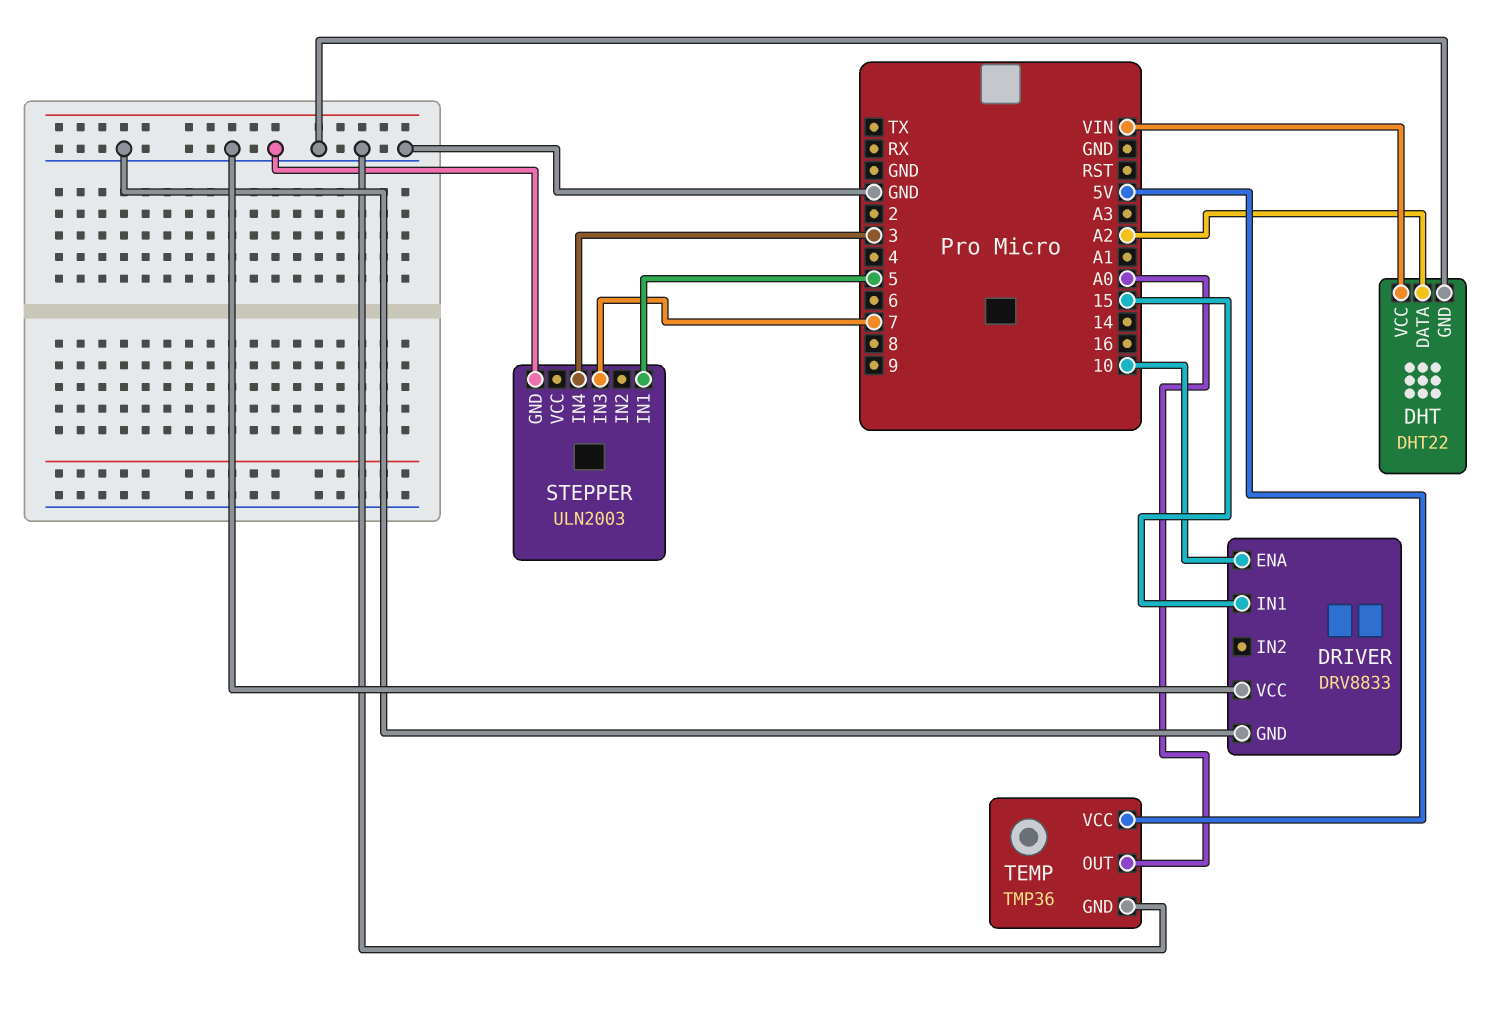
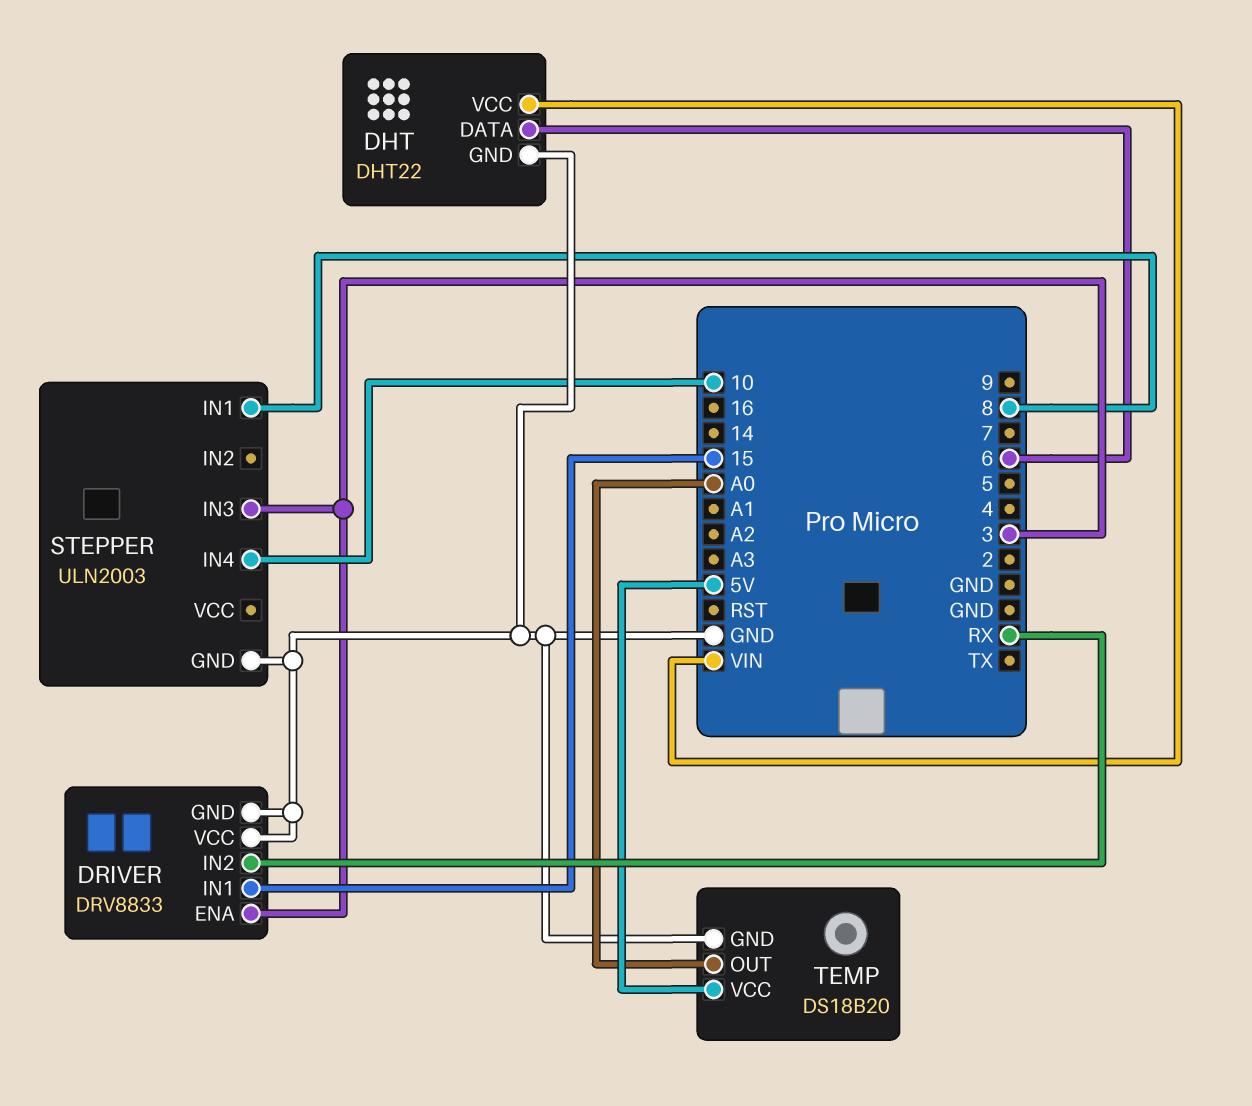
DHT pin DATA: A2 -> 6
DRIVER pin ENA: 10 -> 3
DRIVER pin IN2: none -> RX
STEPPER pin IN1: 5 -> 8
STEPPER pin IN3: 7 -> 3
STEPPER pin IN4: 3 -> 10
TEMP: TMP36 -> DS18B20

